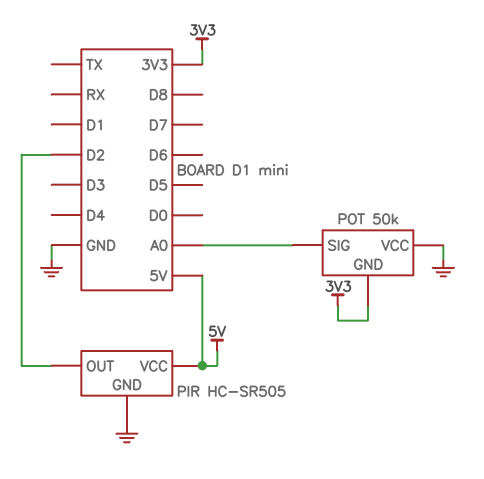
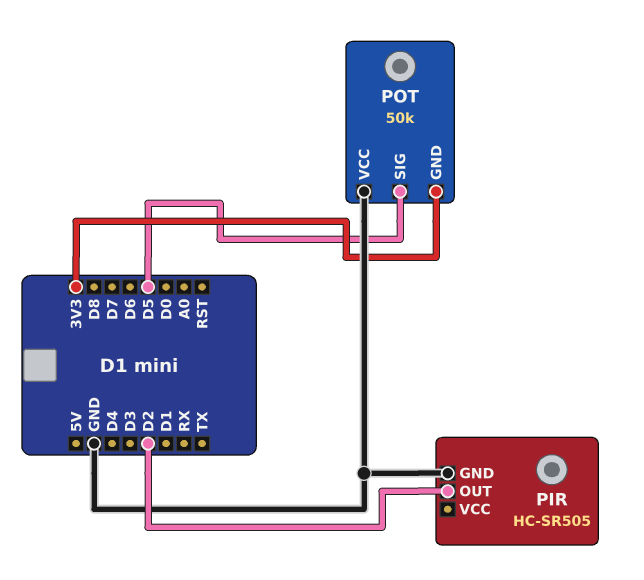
PIR pin VCC: 5V -> none
POT pin SIG: A0 -> D5

